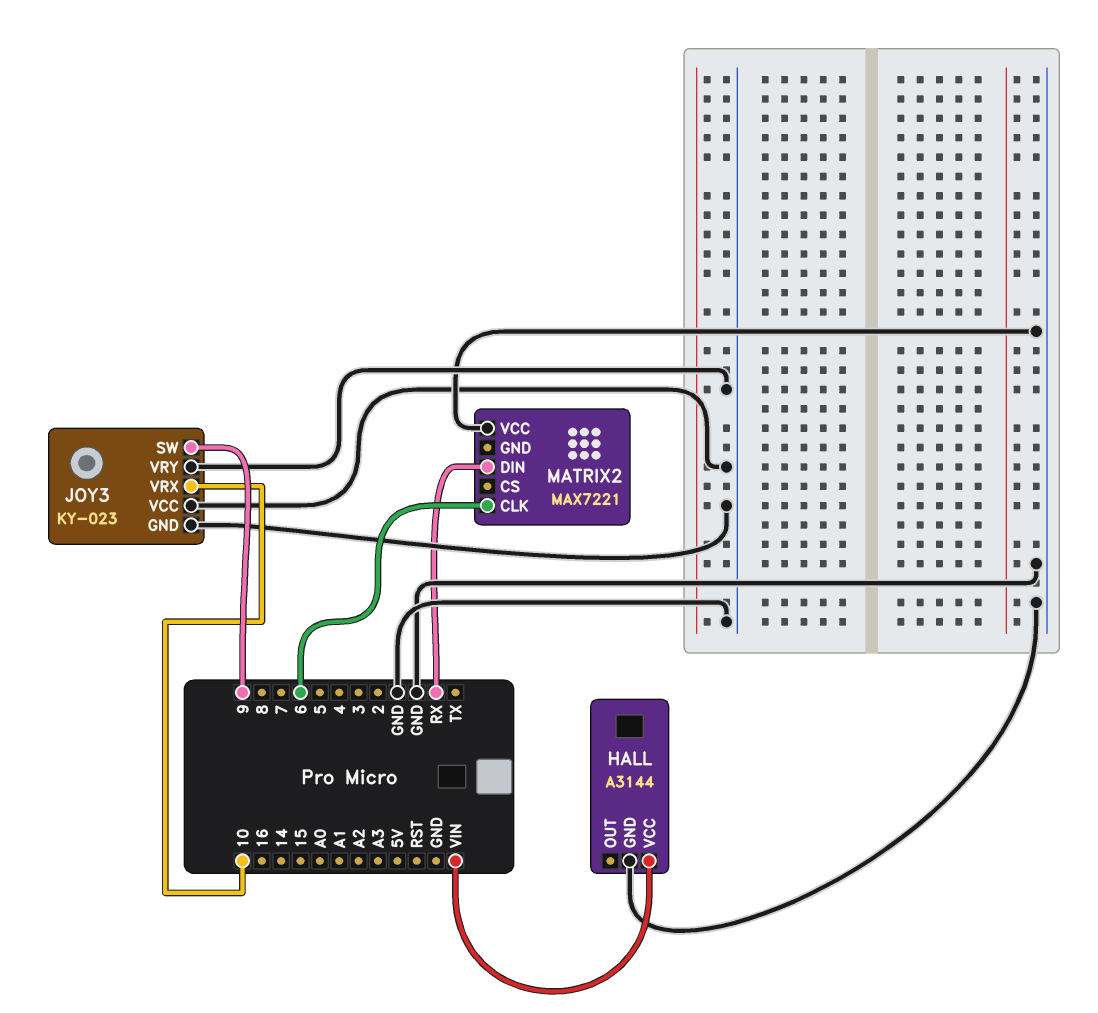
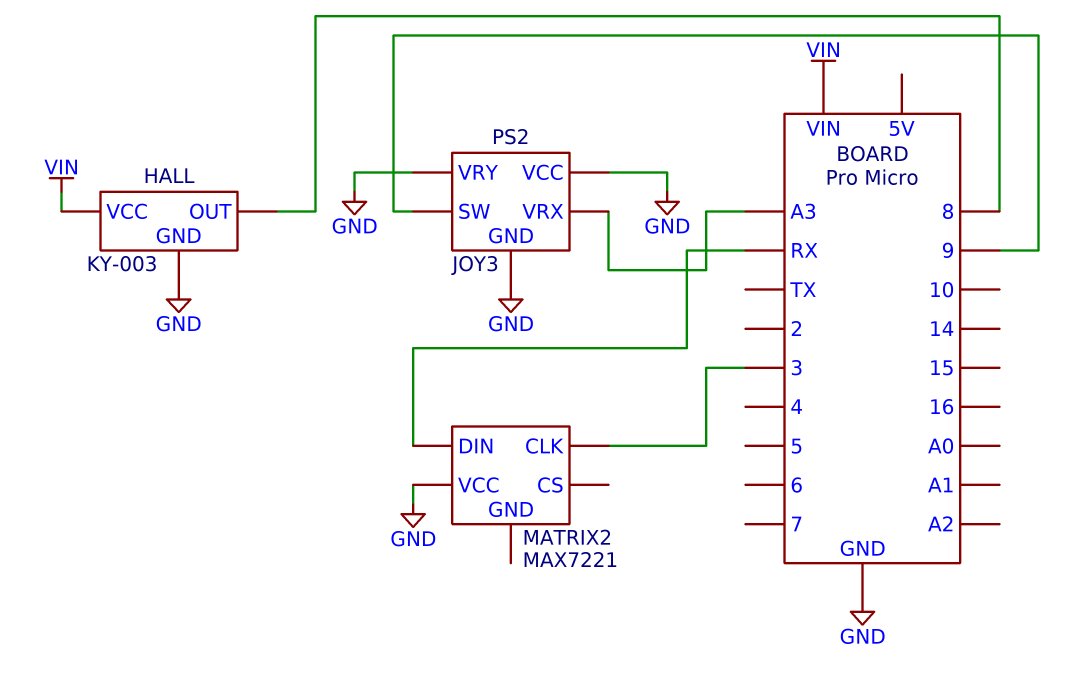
HALL: A3144 -> KY-003
HALL pin OUT: none -> 8
JOY3: KY-023 -> PS2
JOY3 pin VRX: 10 -> A3
MATRIX2 pin CLK: 6 -> 3

